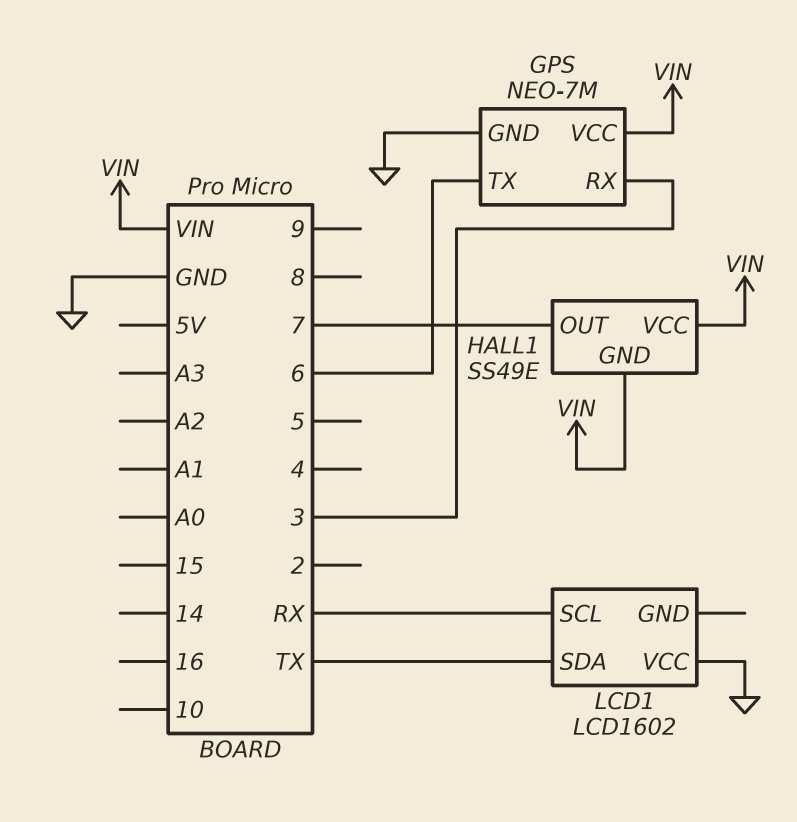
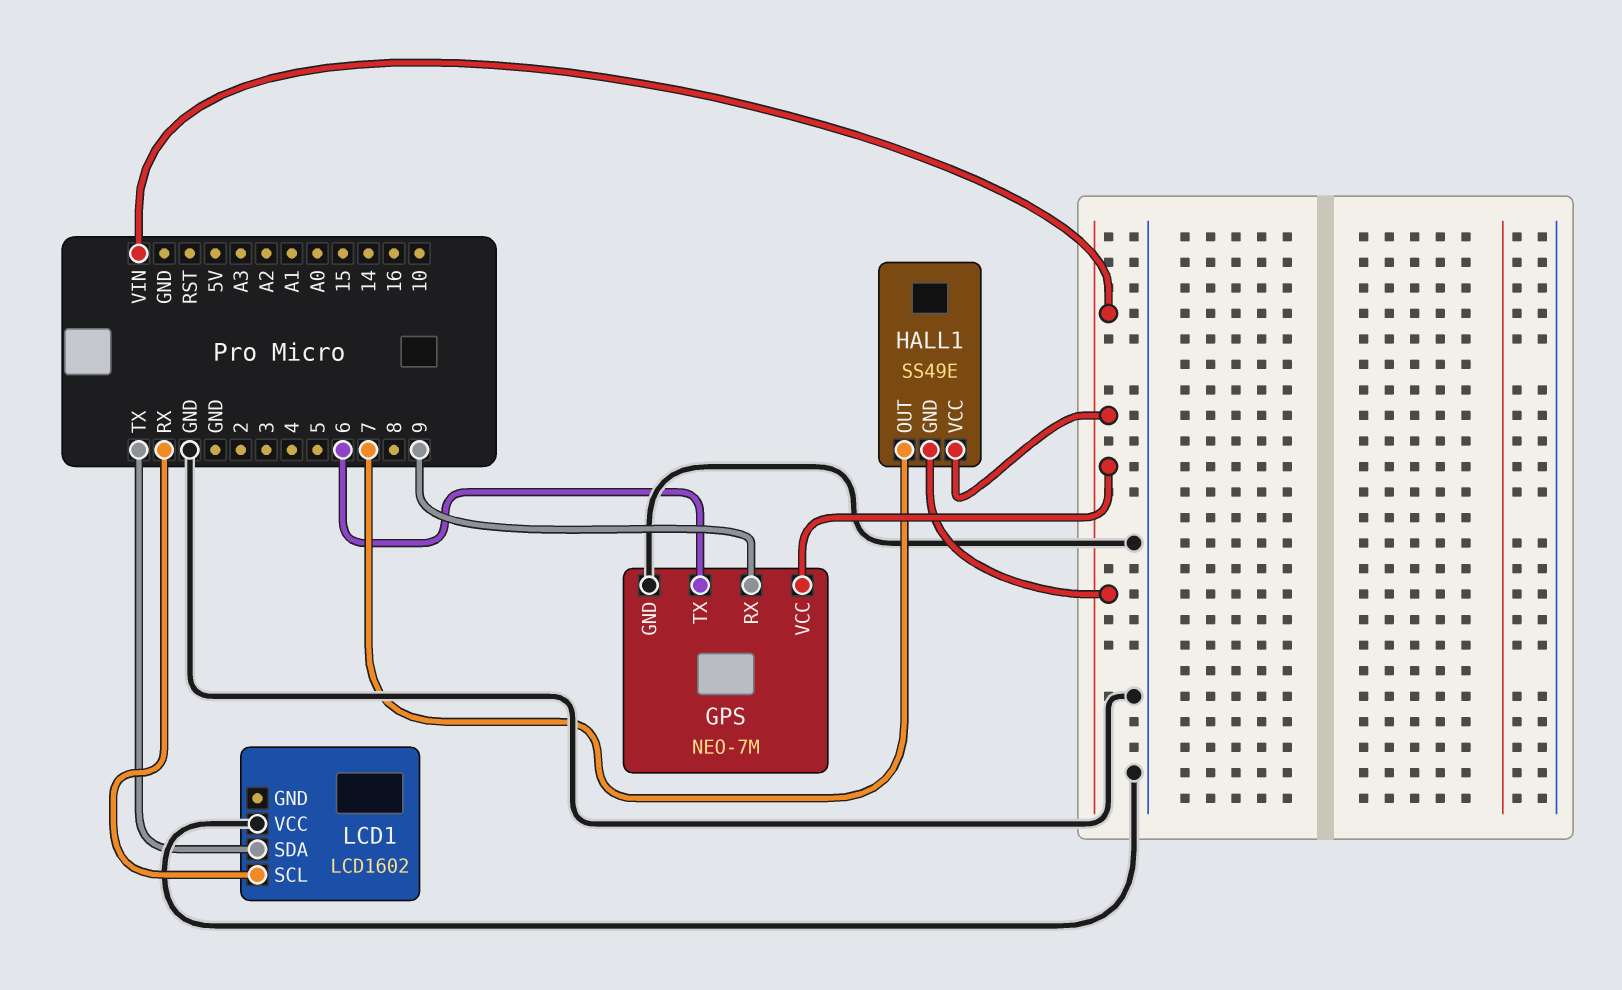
GPS pin RX: 3 -> 9

